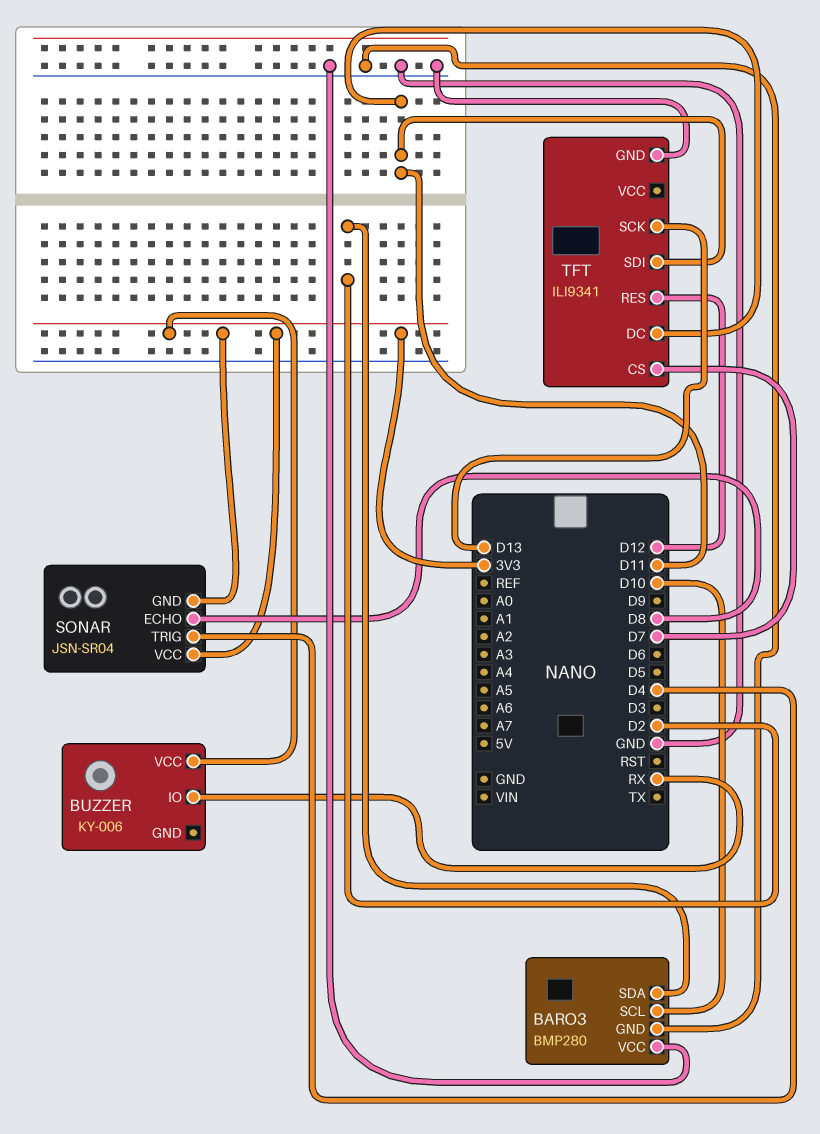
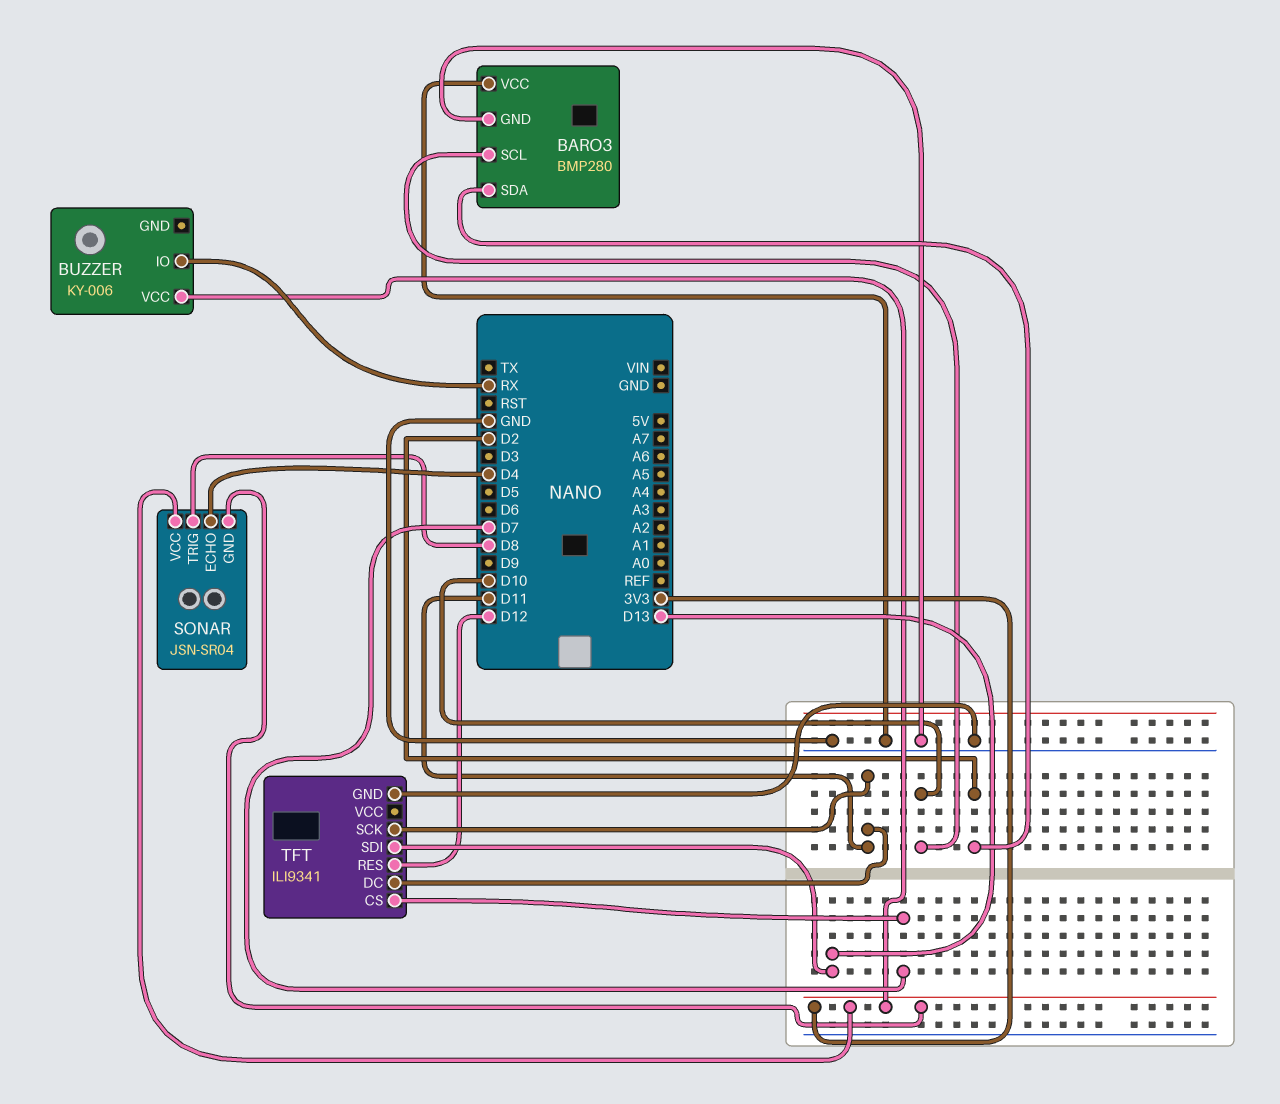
SONAR pin ECHO: D8 -> D4
SONAR pin TRIG: D4 -> D8
TFT pin SCK: D13 -> D11
TFT pin SDI: D11 -> D13

